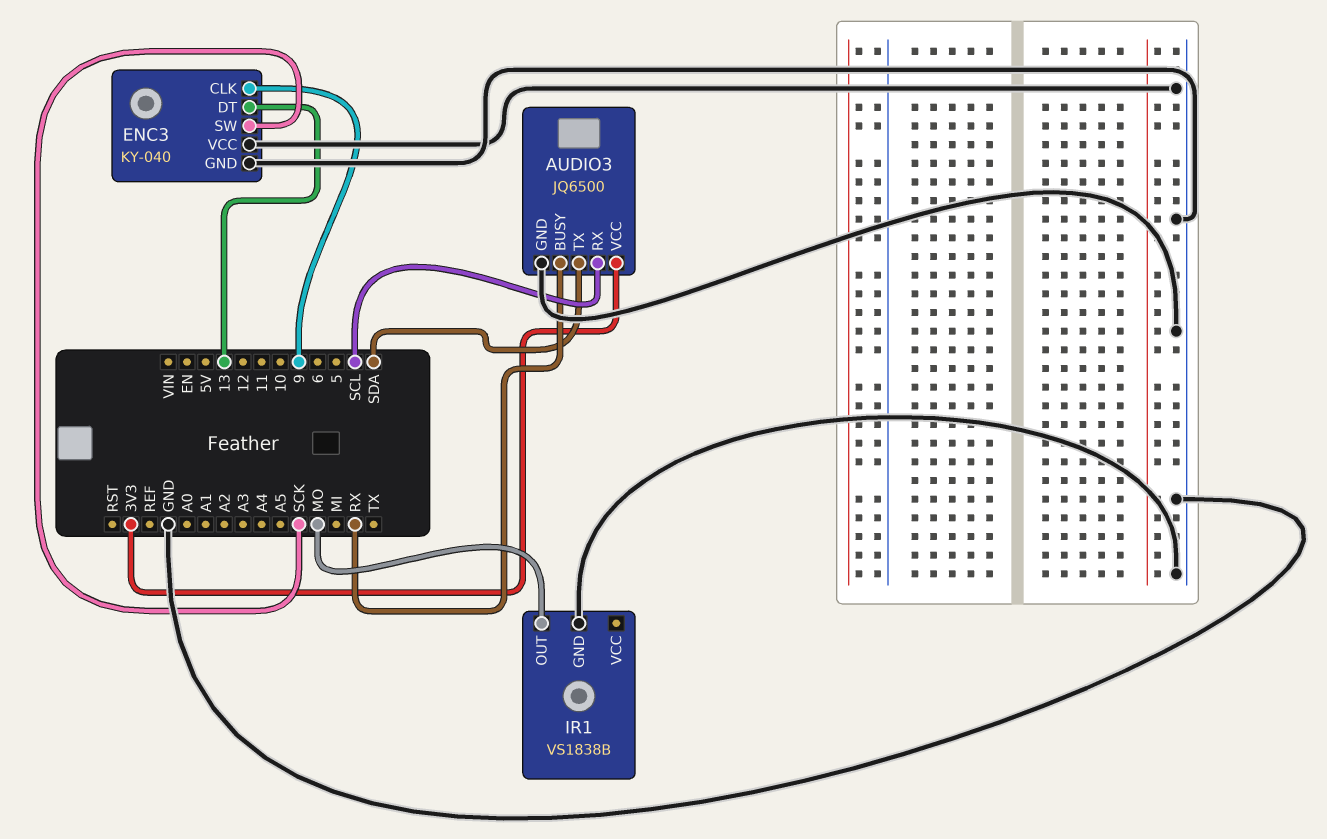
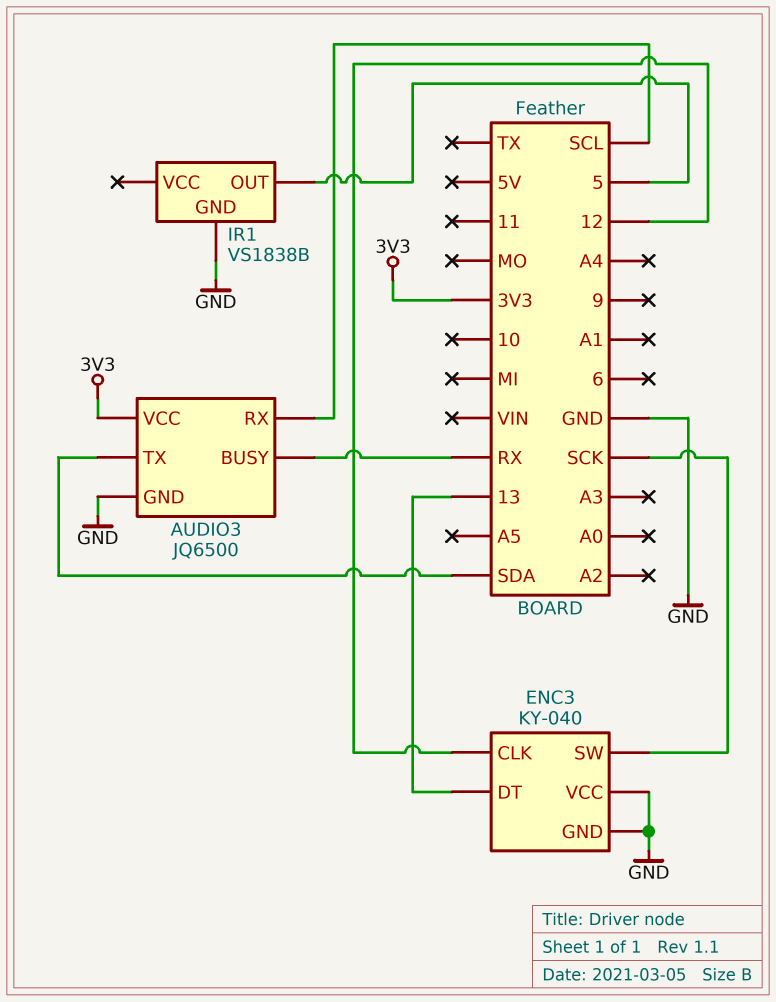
ENC3 pin CLK: 9 -> 12
IR1 pin OUT: MO -> 5

